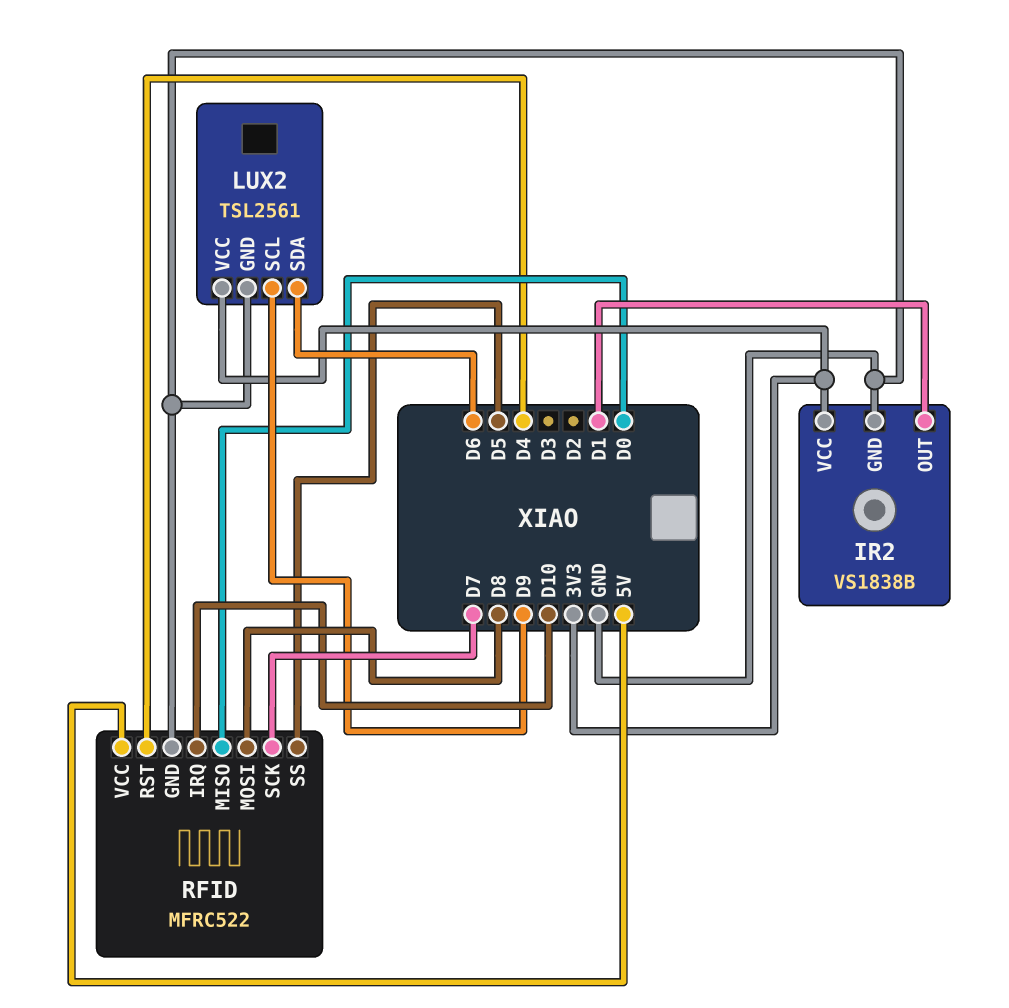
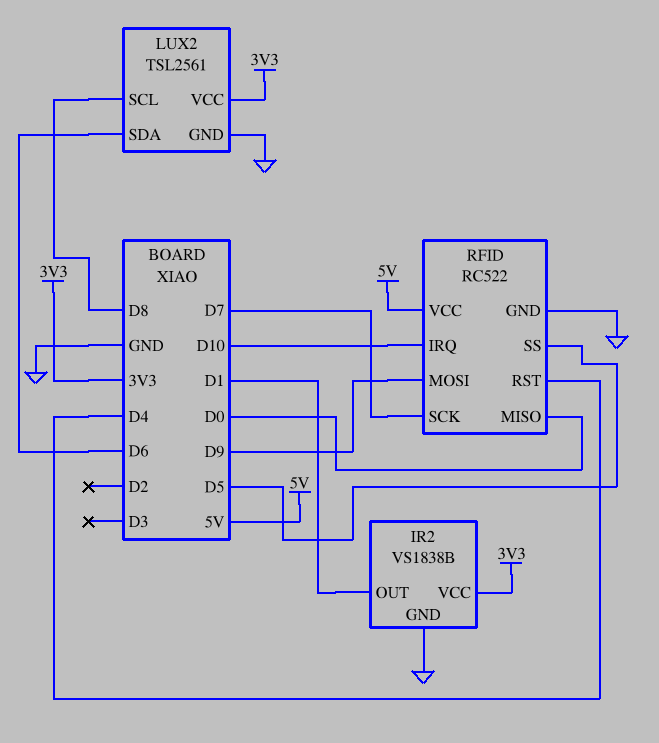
LUX2 pin SCL: D9 -> D8
RFID: MFRC522 -> RC522
RFID pin MOSI: D8 -> D9

